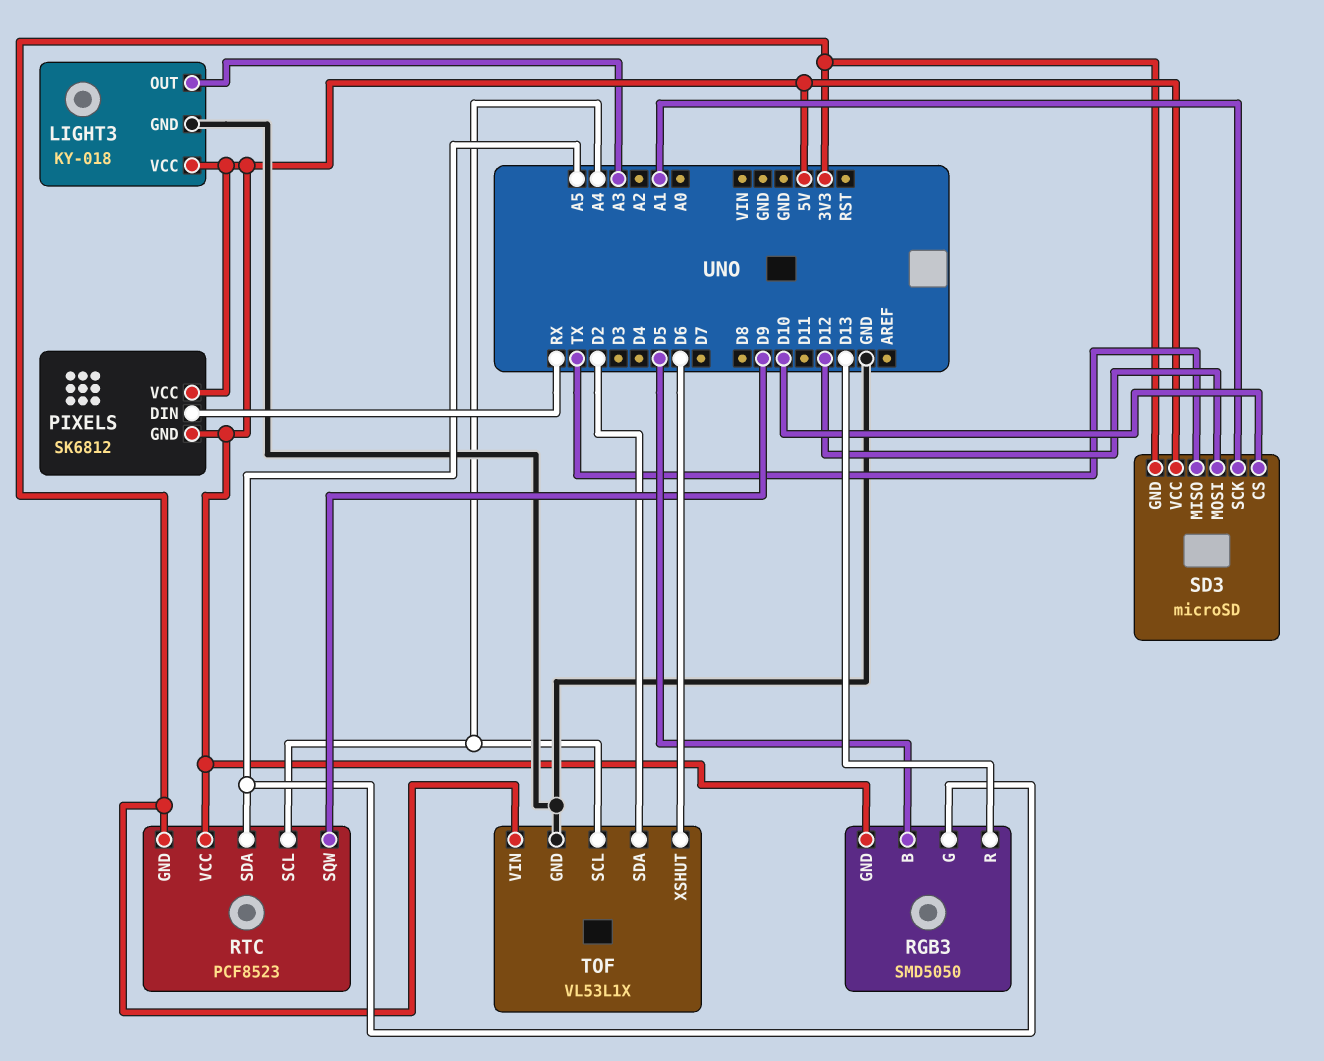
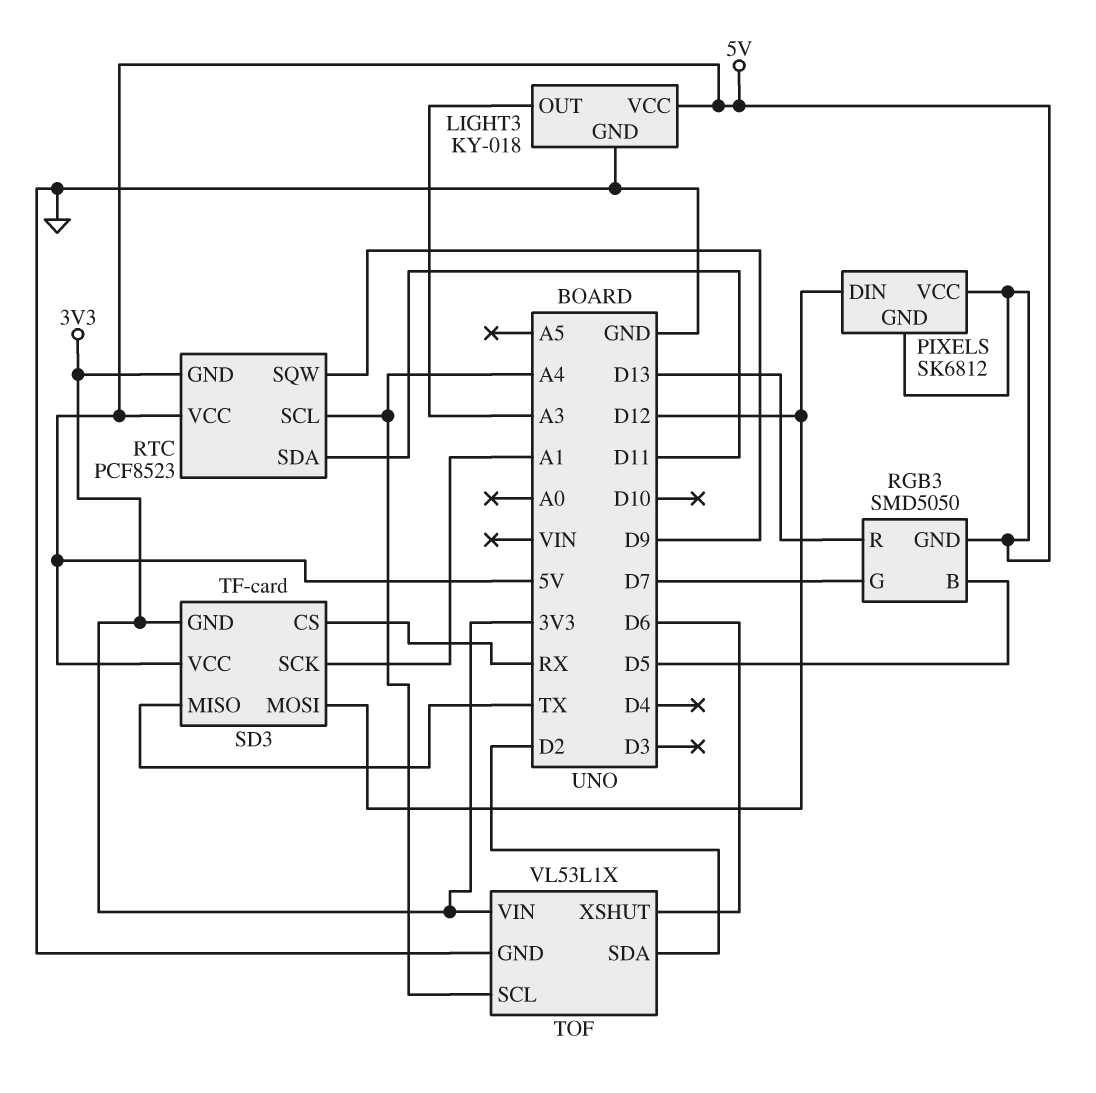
PIXELS pin DIN: RX -> D12
RGB3 pin G: A5 -> D7
RTC pin SDA: A5 -> D11
SD3: microSD -> TF-card
SD3 pin CS: D10 -> RX

